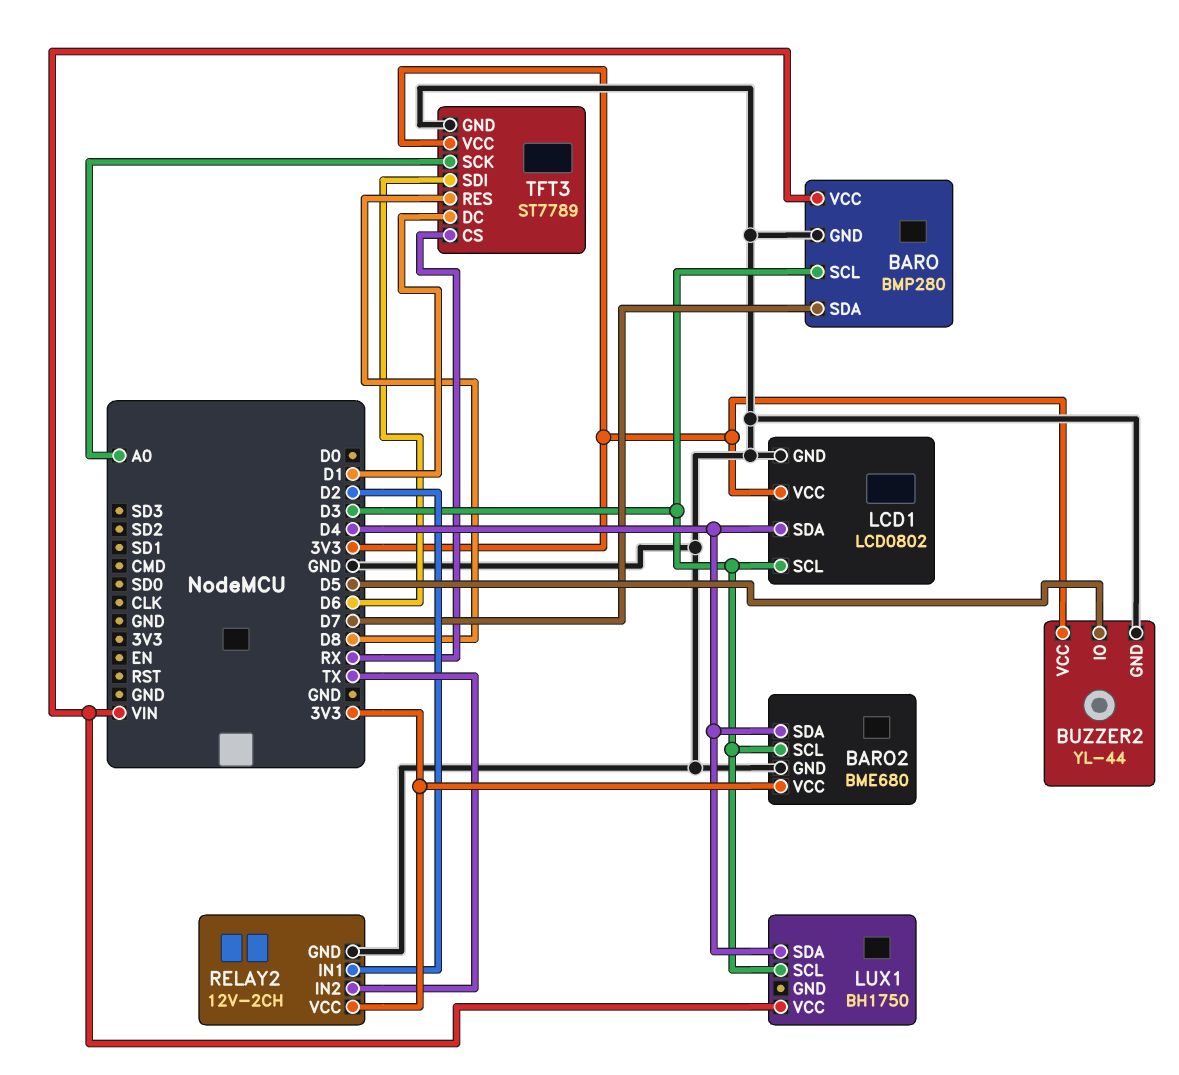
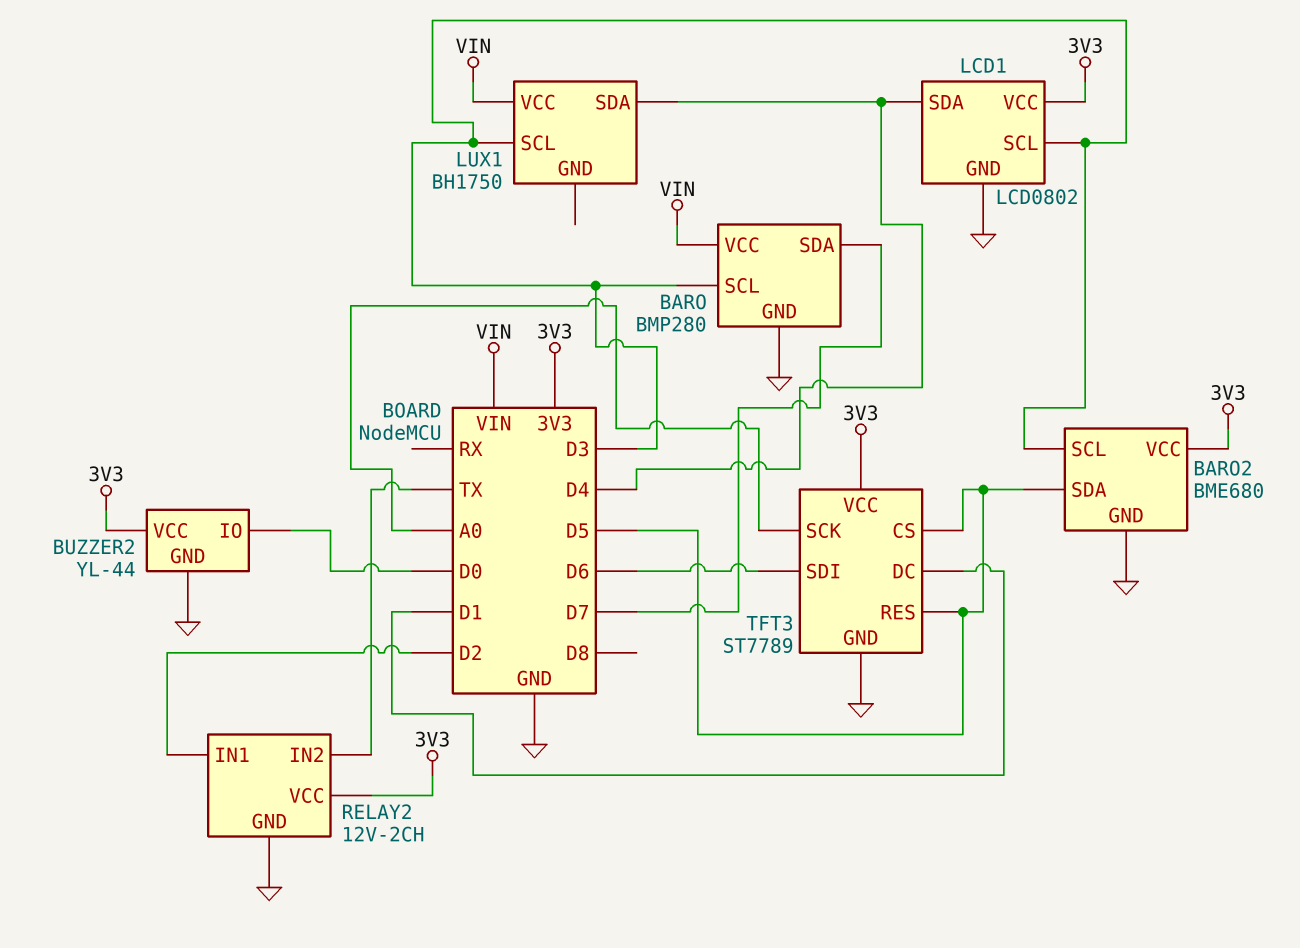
BARO2 pin SDA: D4 -> D5
BUZZER2 pin IO: D5 -> D0
TFT3 pin CS: RX -> D5
TFT3 pin RES: D8 -> D5

